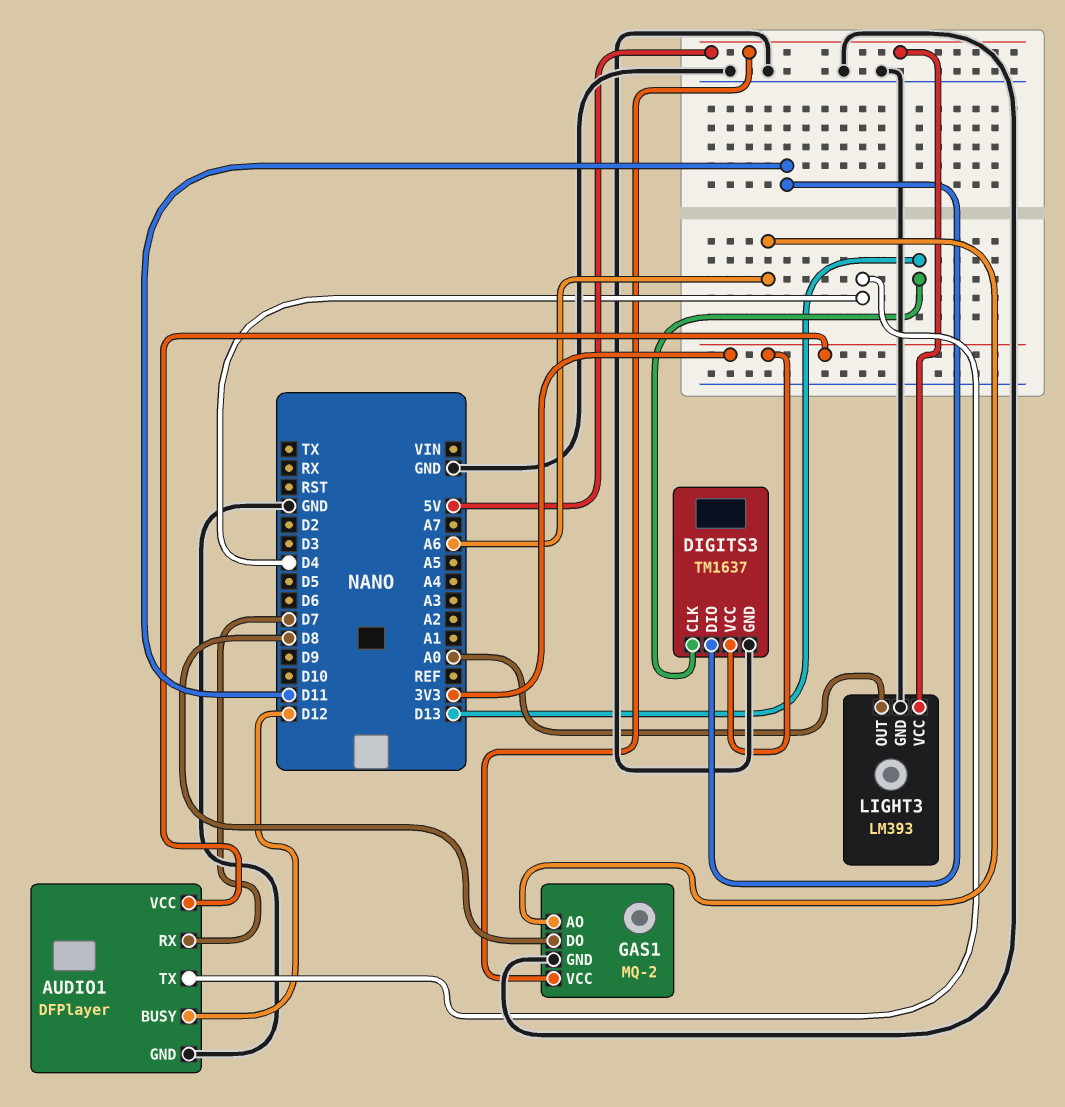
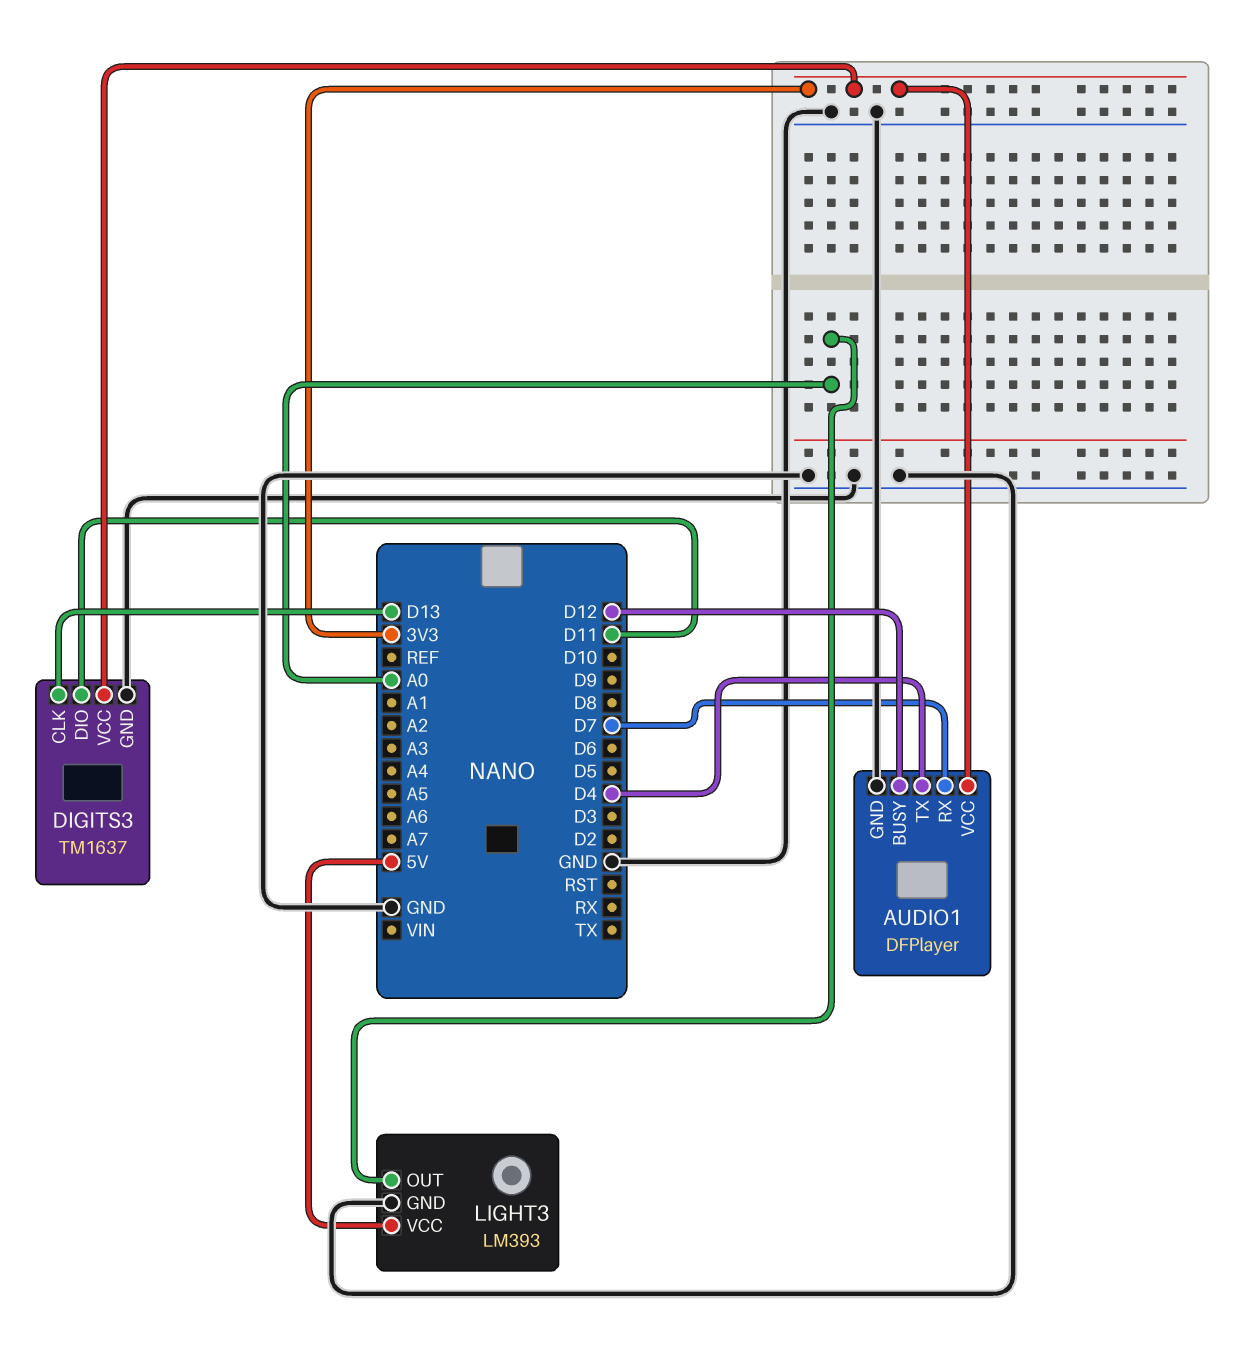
GAS1: MQ-2 -> none
GAS1 pin AO: A6 -> none
GAS1 pin DO: D8 -> none
GAS1 pin GND: GND -> none
GAS1 pin VCC: 5V -> none

